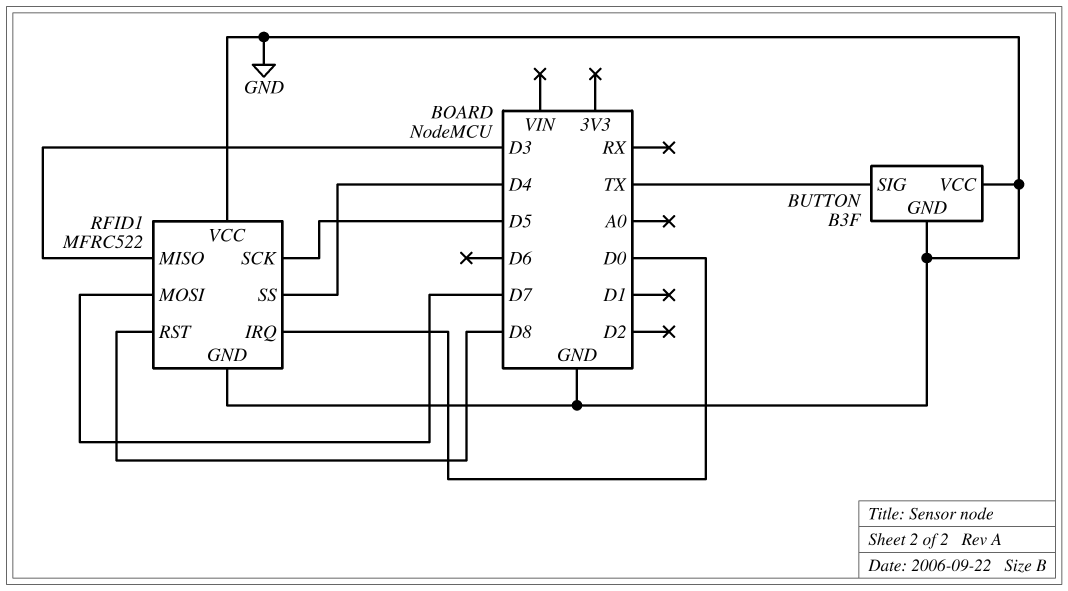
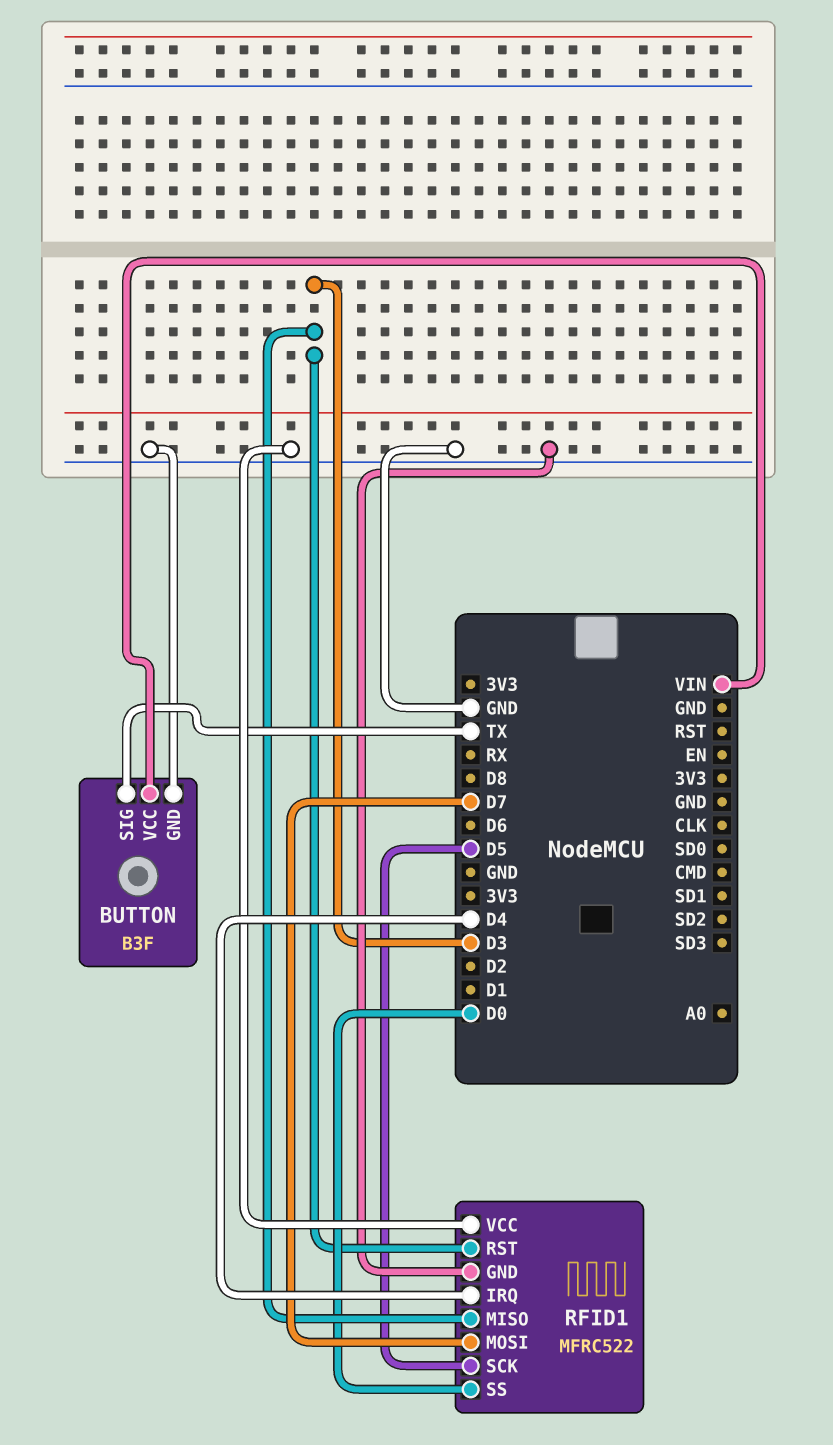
BUTTON pin VCC: GND -> VIN
RFID1 pin IRQ: D0 -> D4
RFID1 pin RST: D8 -> D3
RFID1 pin SS: D4 -> D0

